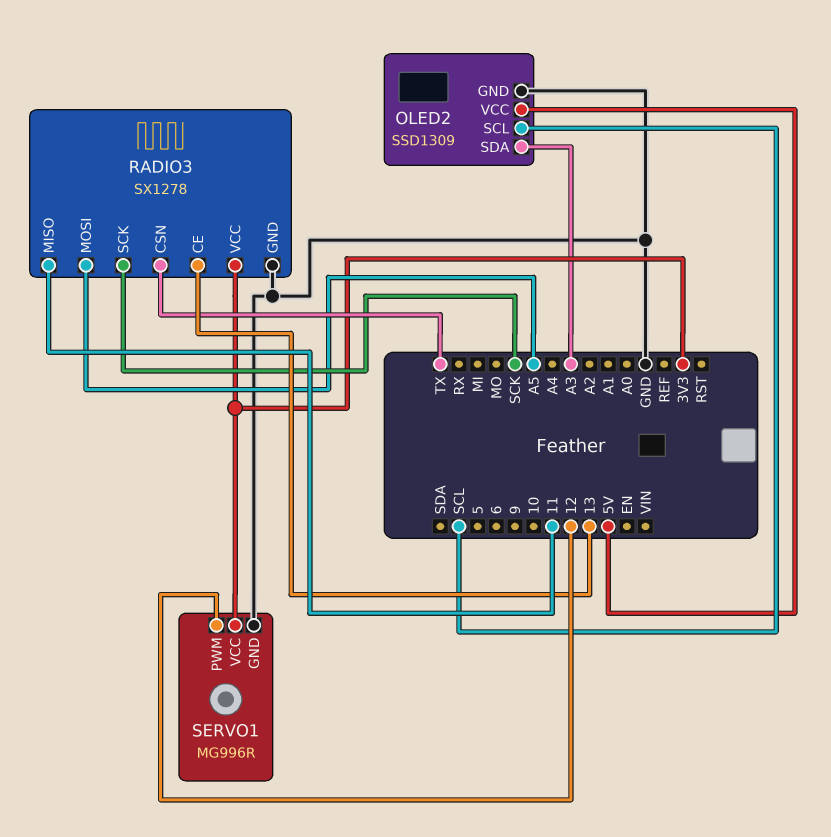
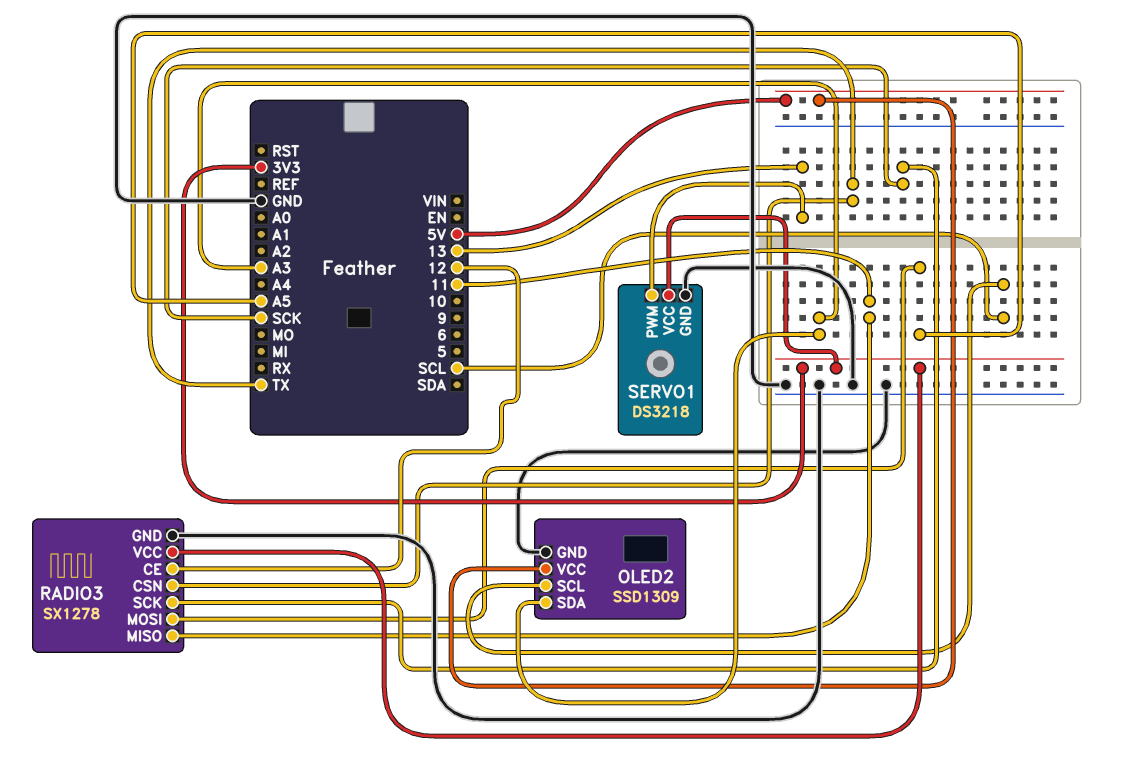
RADIO3 pin CE: 13 -> 12
SERVO1: MG996R -> DS3218
SERVO1 pin PWM: 12 -> 13

